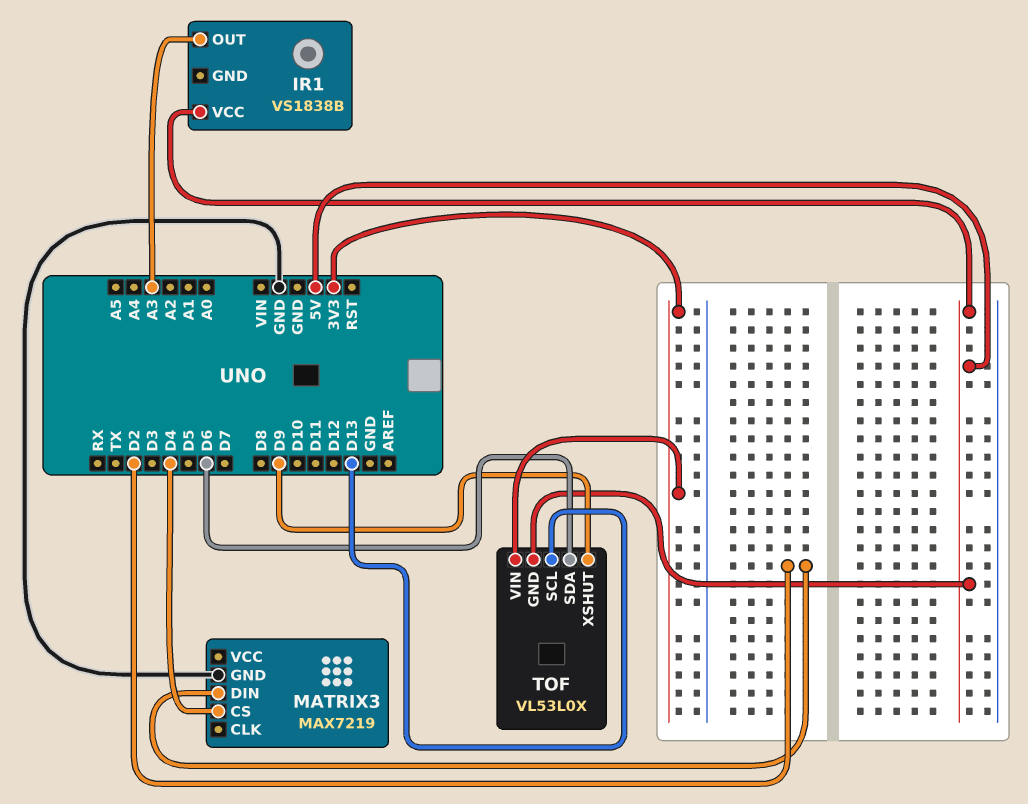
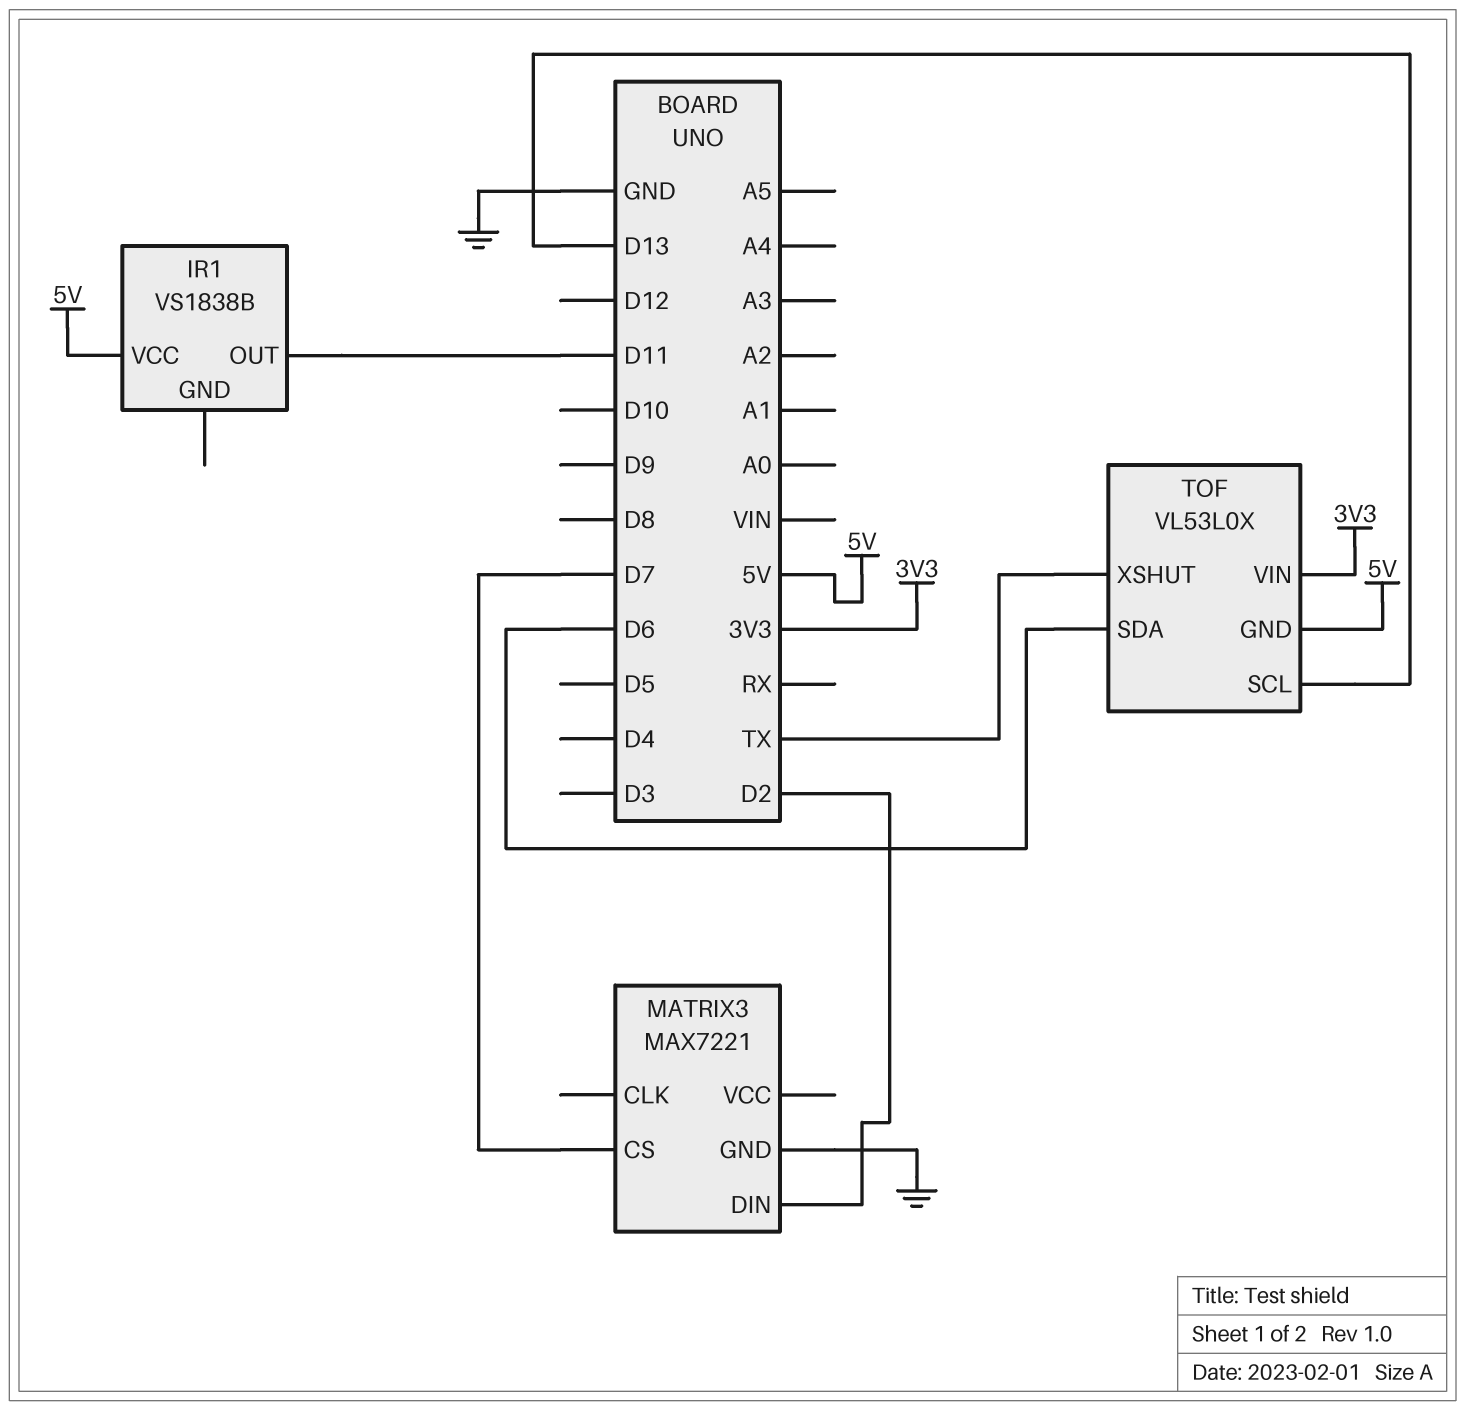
IR1 pin OUT: A3 -> D11
MATRIX3: MAX7219 -> MAX7221
MATRIX3 pin CS: D4 -> D7
TOF pin XSHUT: D9 -> TX

